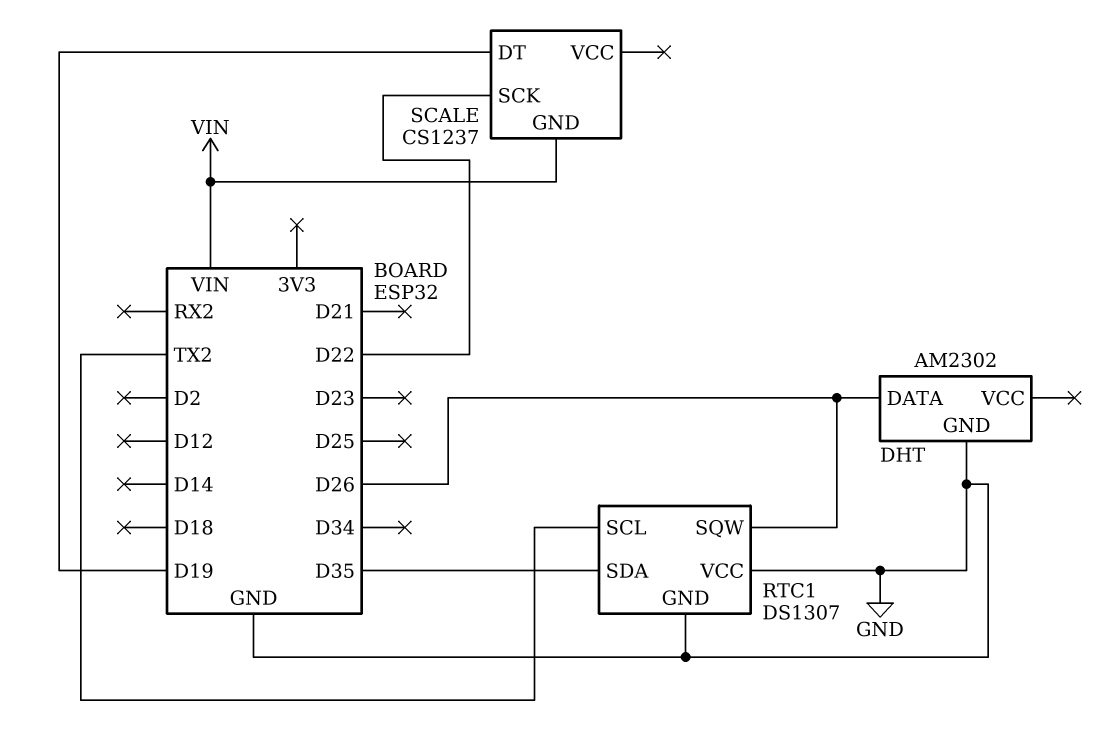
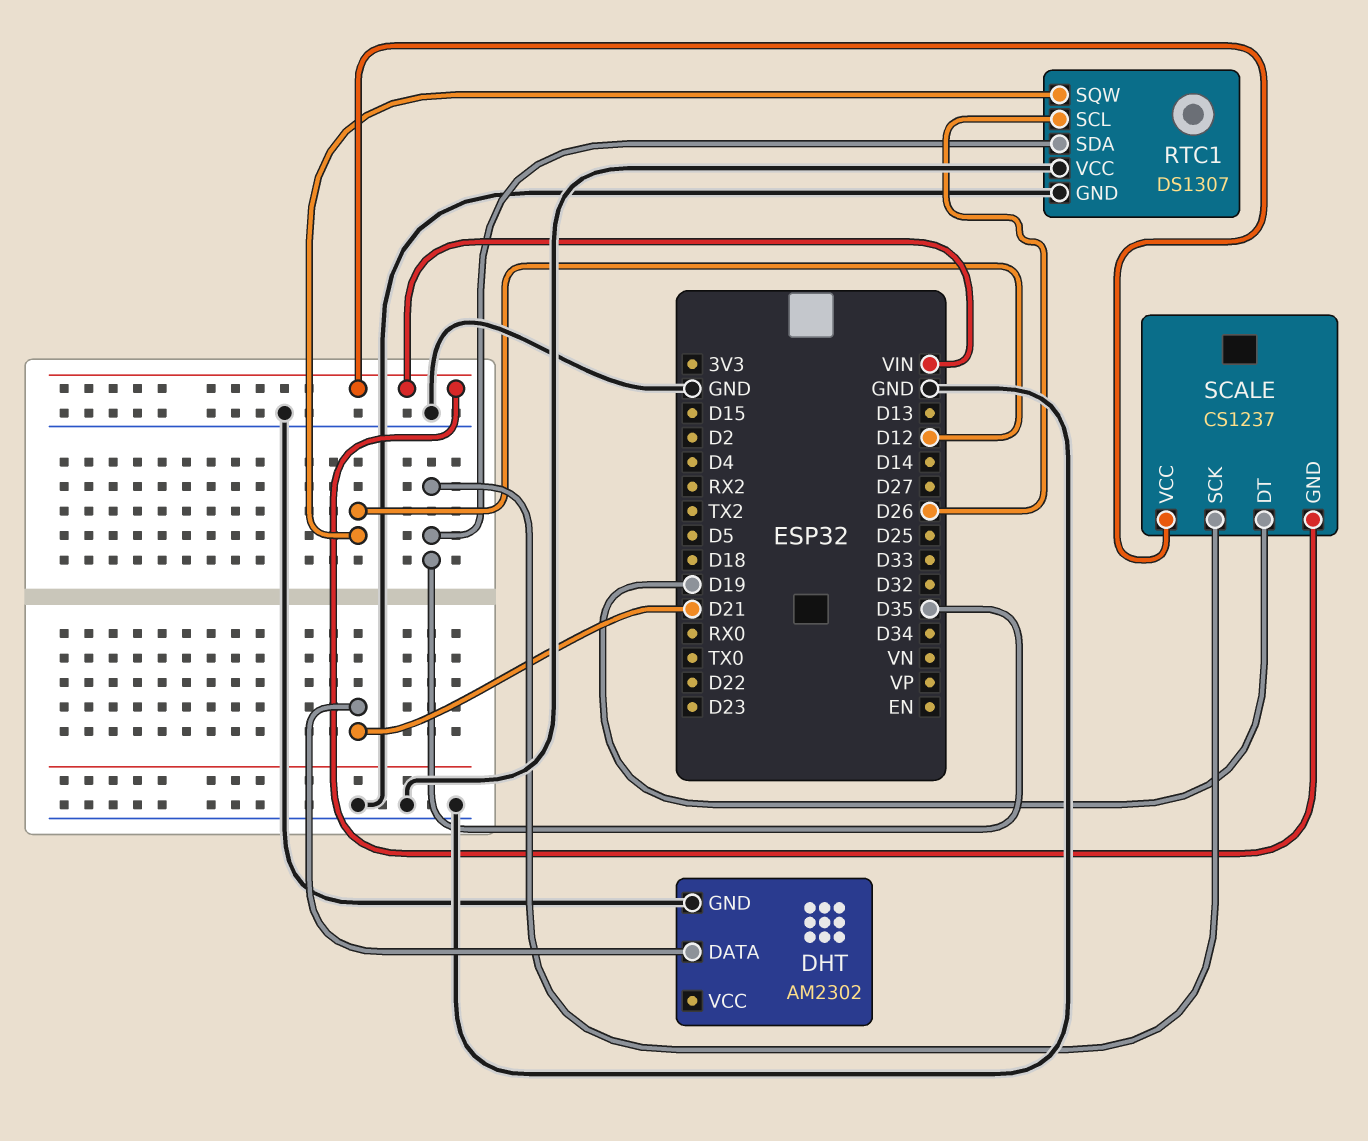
DHT pin DATA: D26 -> D21
RTC1 pin SCL: TX2 -> D26
RTC1 pin SQW: D26 -> D12
SCALE pin SCK: D22 -> D35
SCALE pin VCC: none -> VIN

